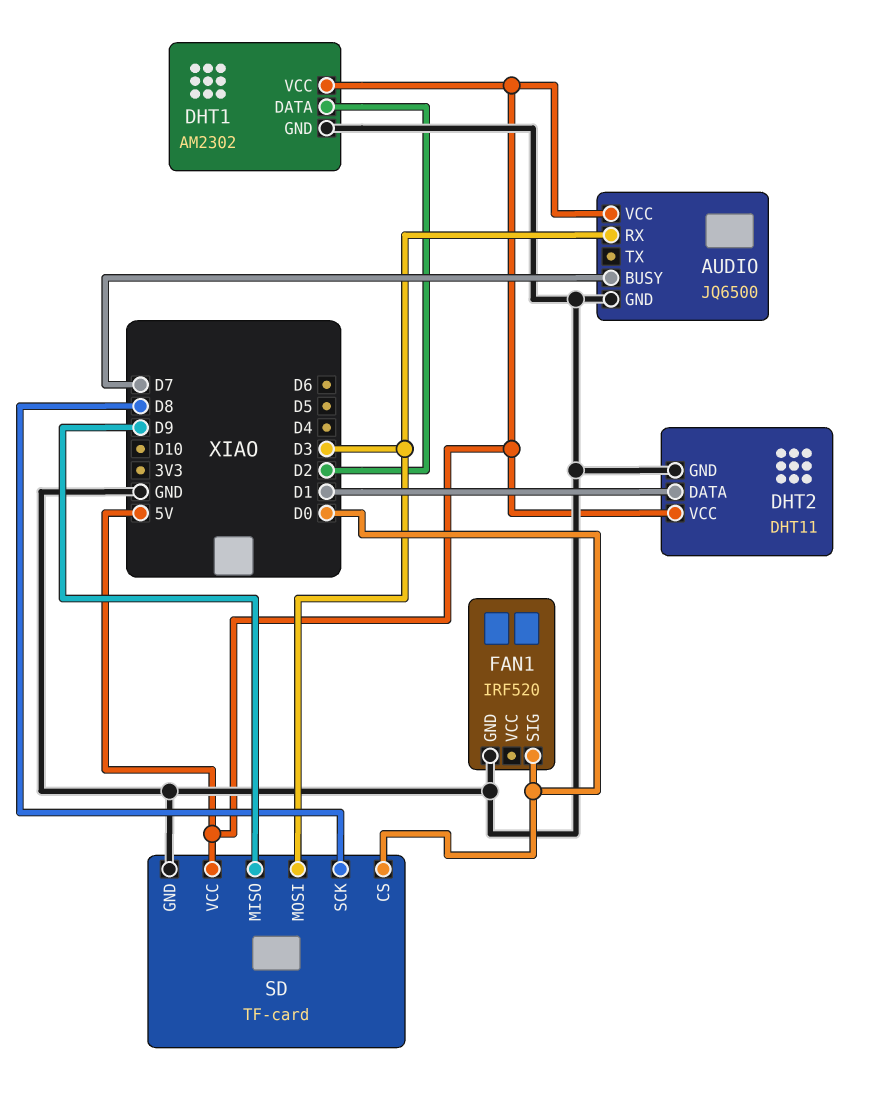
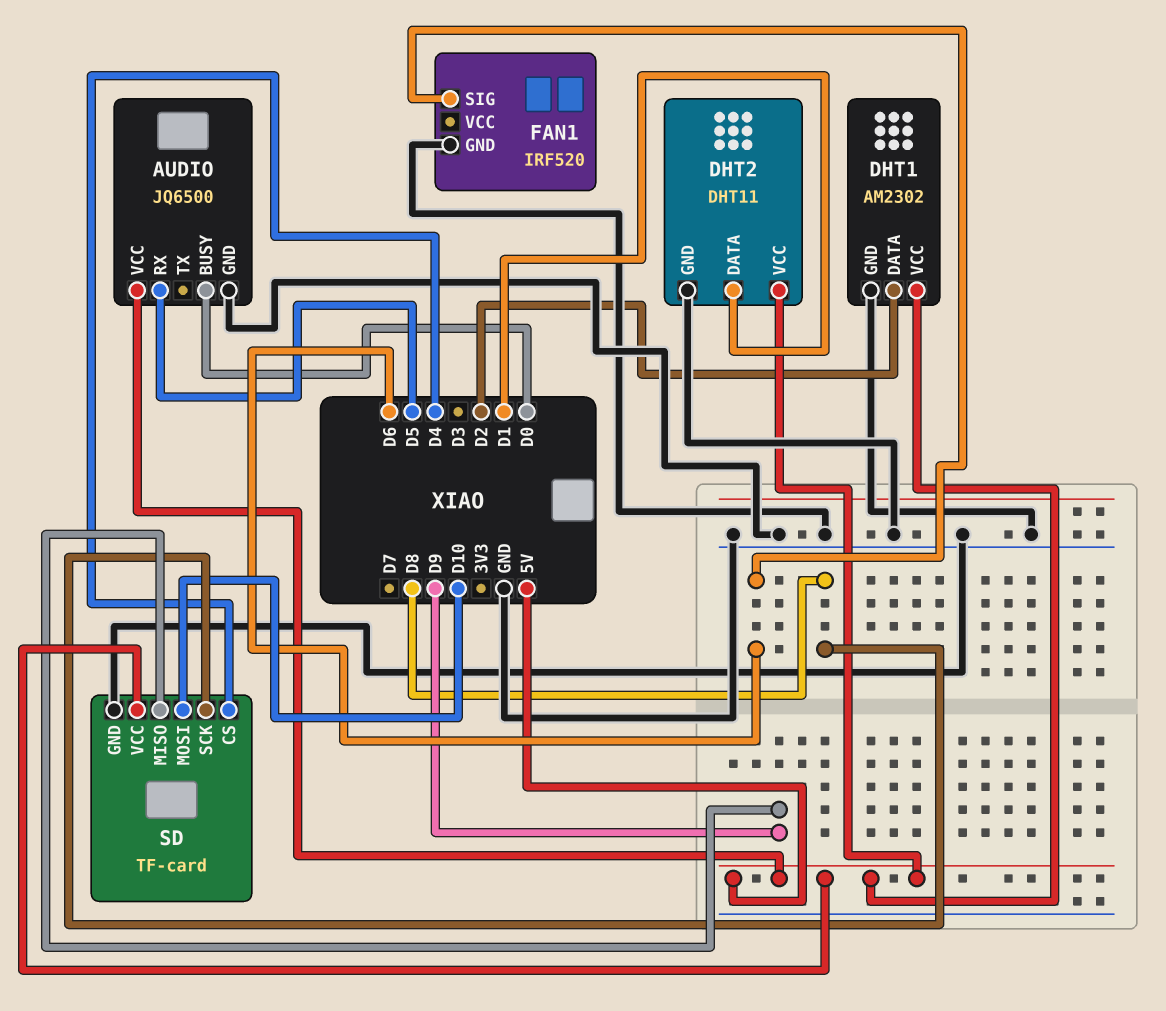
AUDIO pin BUSY: D7 -> D0
AUDIO pin RX: D3 -> D5
FAN1 pin SIG: D0 -> D6
SD pin CS: D0 -> D4
SD pin MOSI: D3 -> D10

